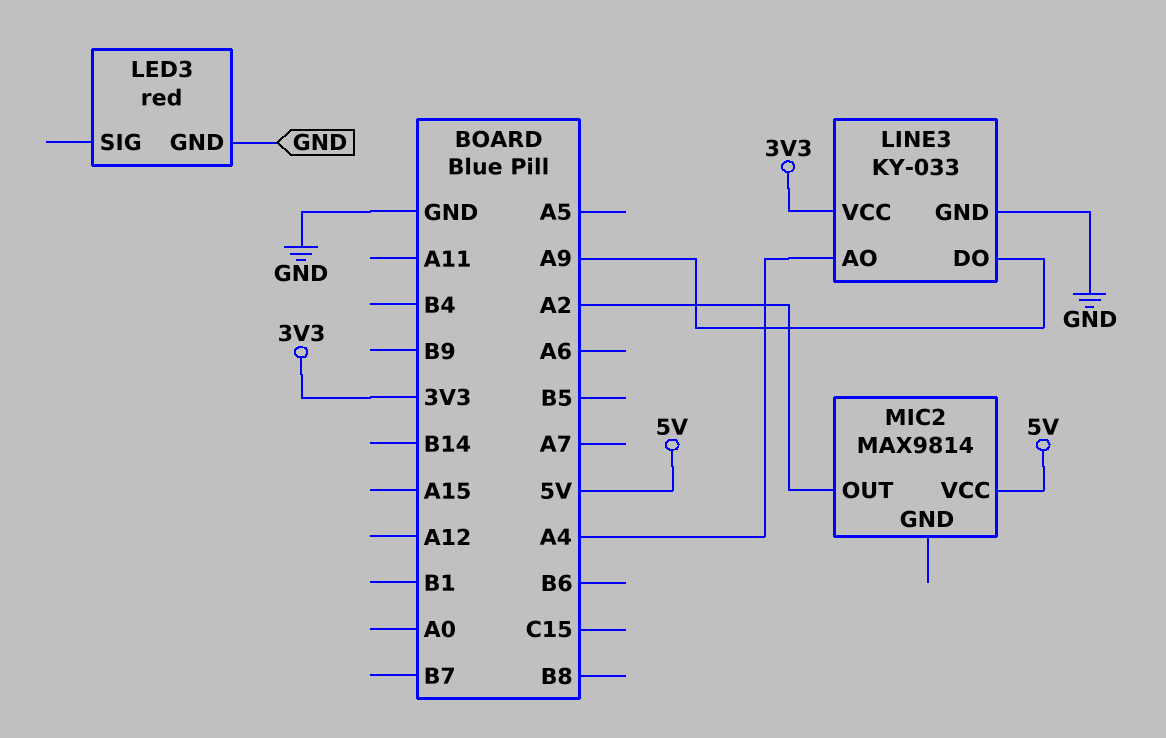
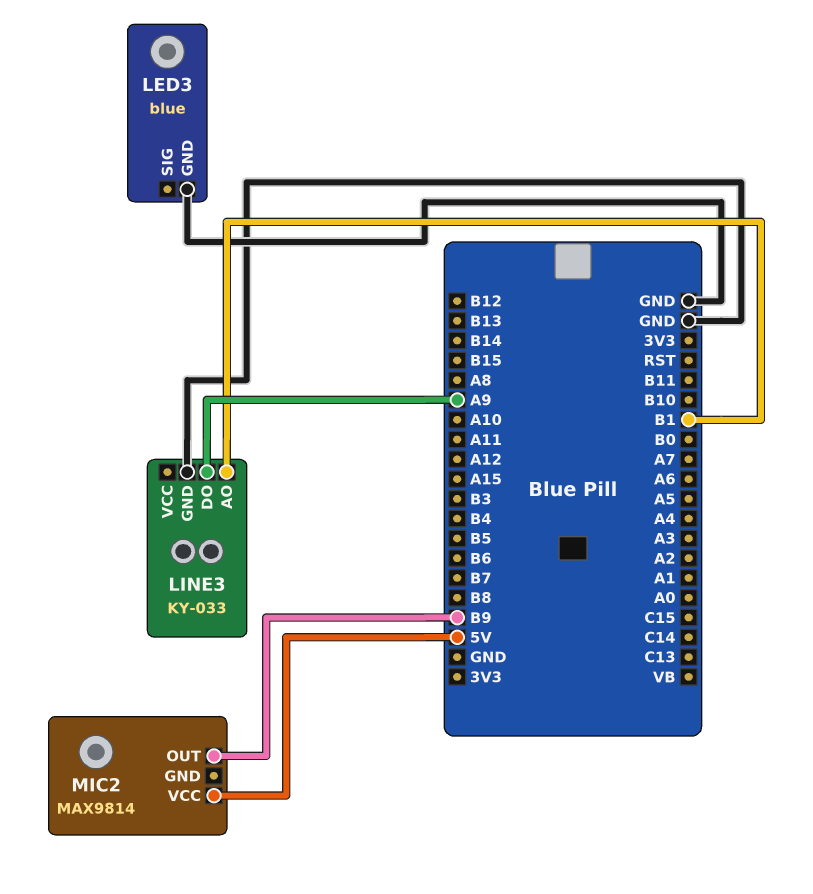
LED3: red -> blue
LINE3 pin AO: A4 -> B1
LINE3 pin VCC: 3V3 -> none
MIC2 pin OUT: A2 -> B9

